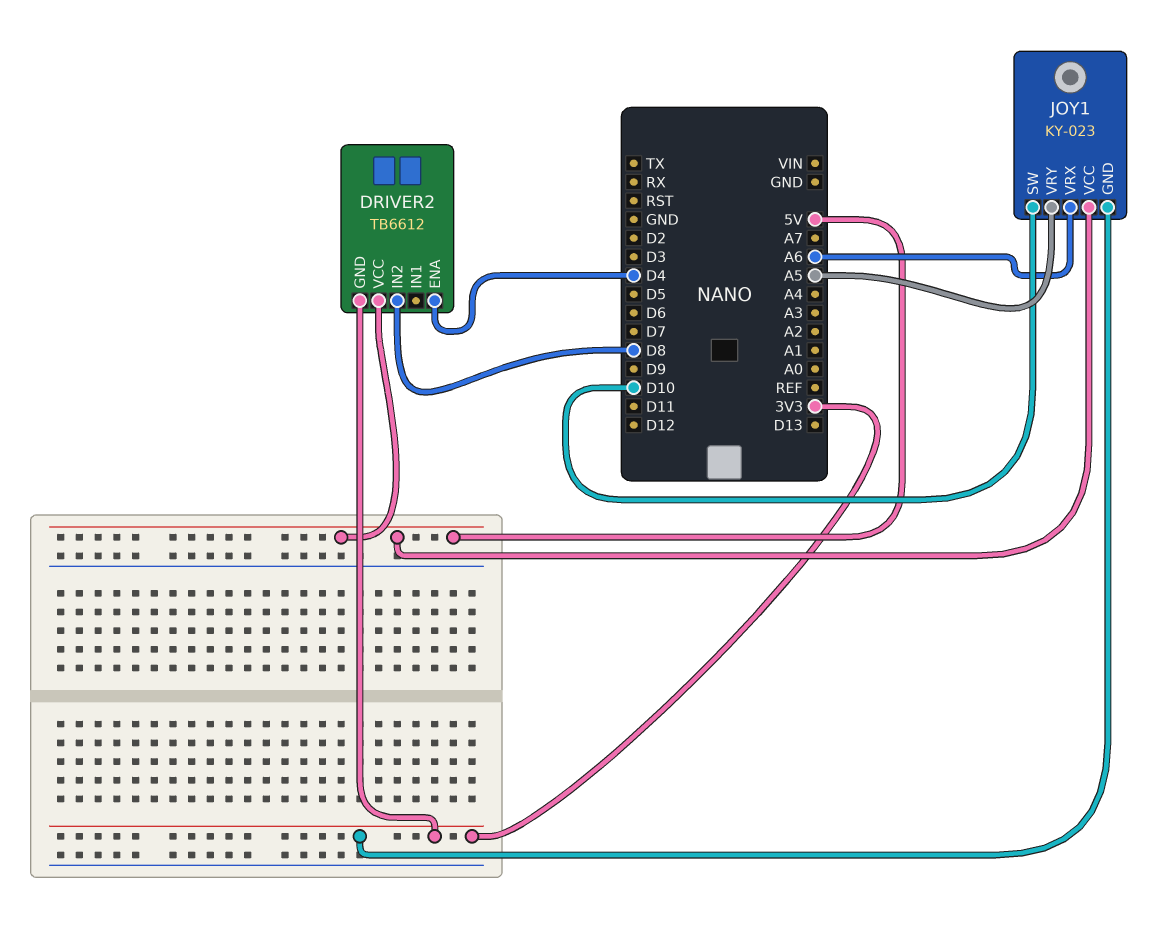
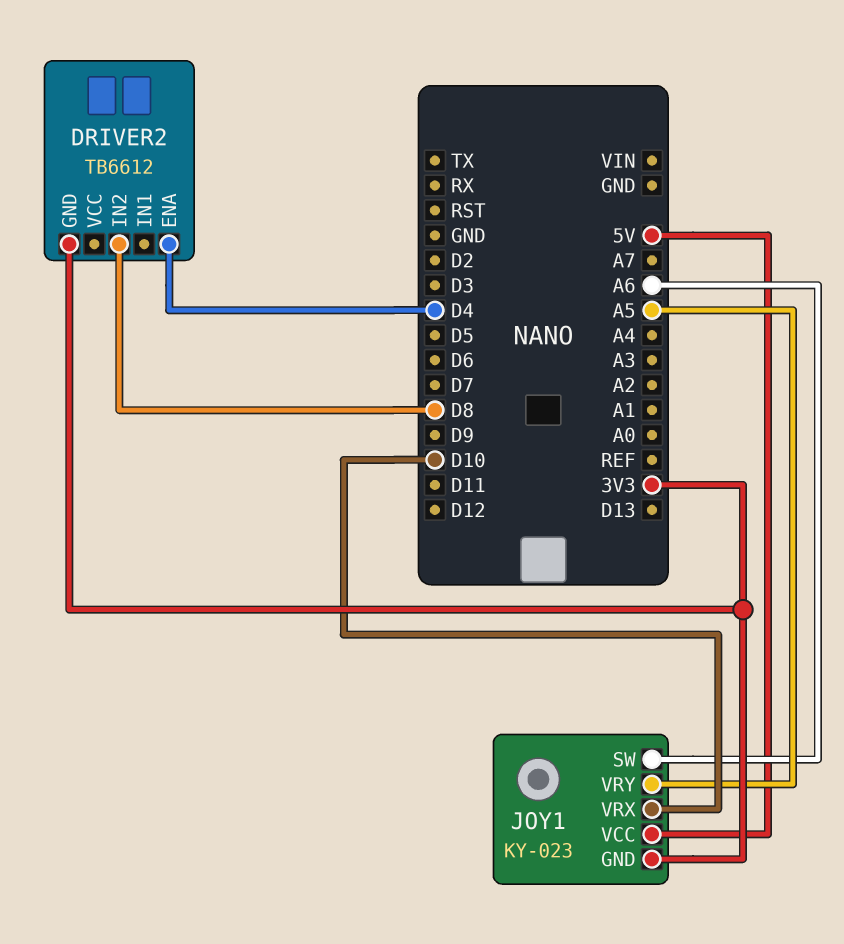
DRIVER2 pin VCC: 5V -> none
JOY1 pin SW: D10 -> A6
JOY1 pin VRX: A6 -> D10

